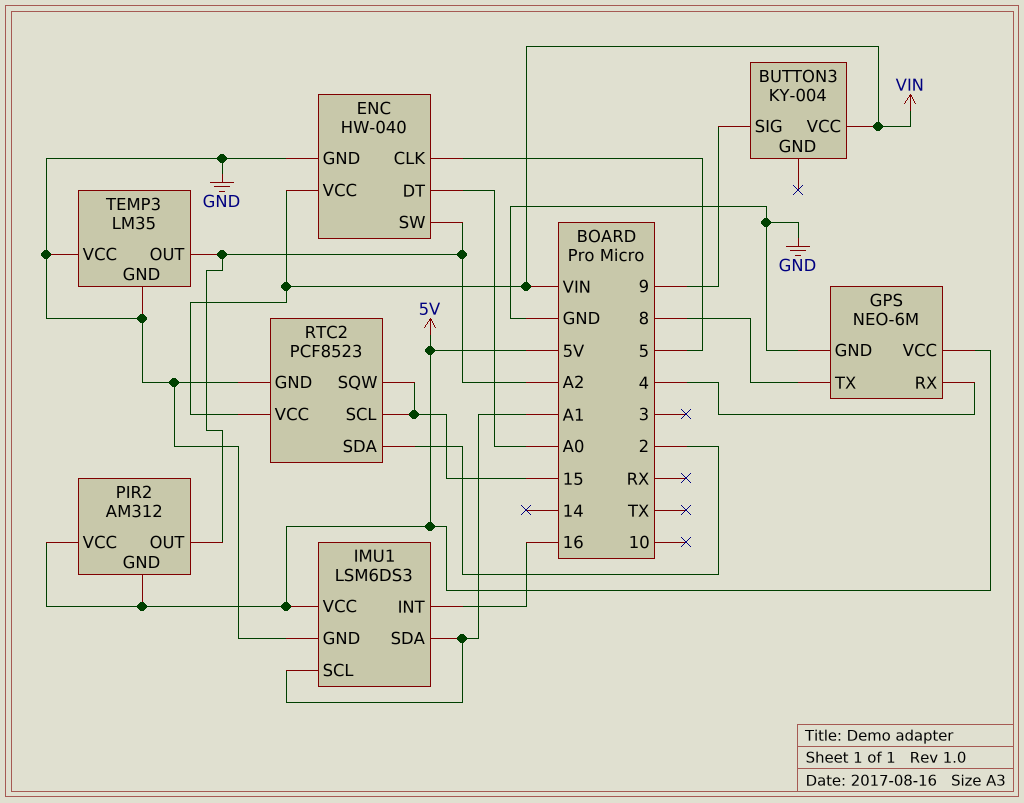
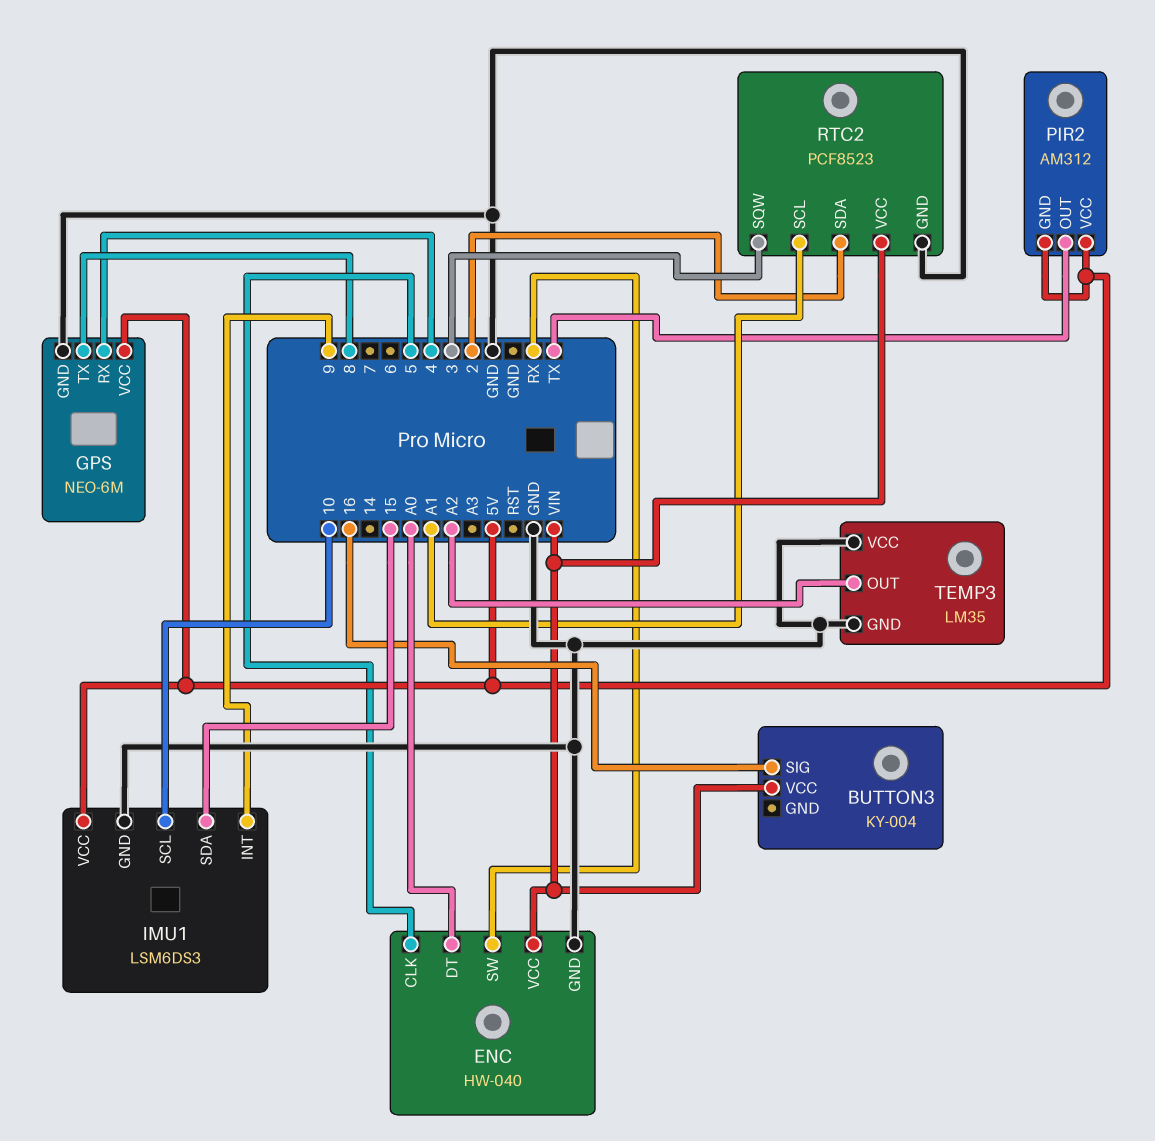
BUTTON3 pin SIG: 9 -> 16
ENC pin SW: A2 -> RX
IMU1 pin INT: 16 -> 9
IMU1 pin SCL: A1 -> 10
IMU1 pin SDA: A1 -> 15
PIR2 pin OUT: A2 -> TX
RTC2 pin SCL: 15 -> A1
RTC2 pin SQW: 15 -> 3

